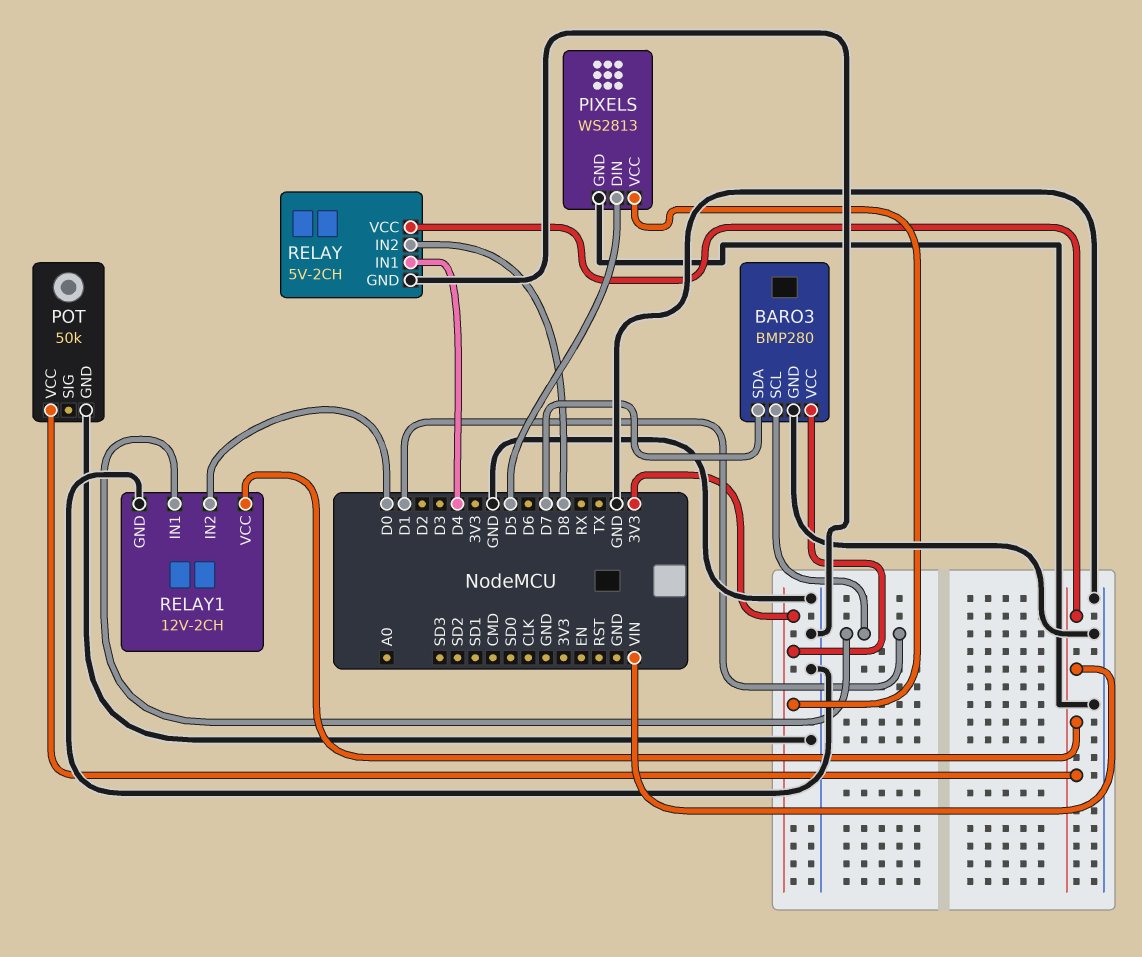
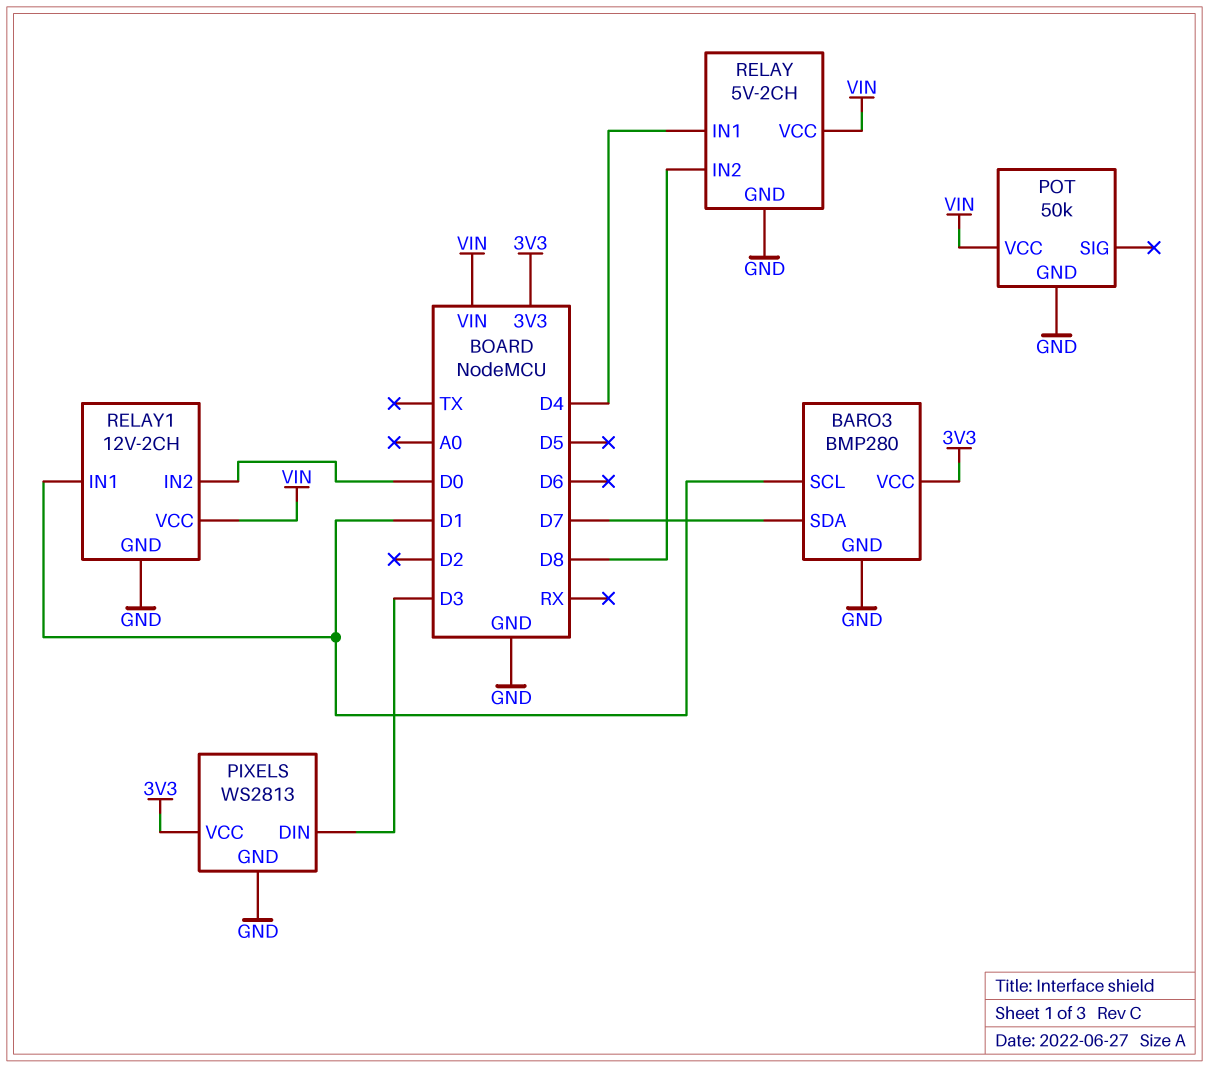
PIXELS pin DIN: D5 -> D3

